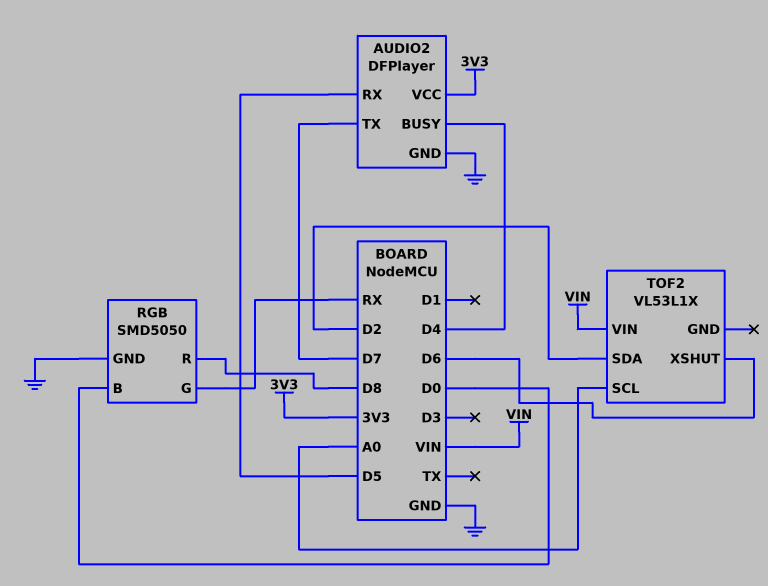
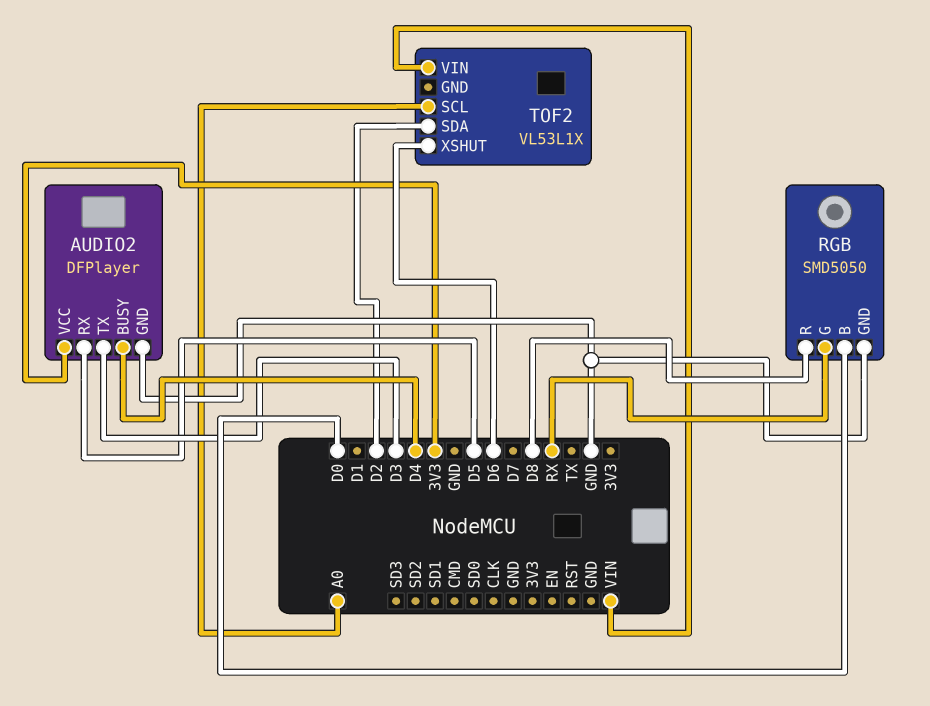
AUDIO2 pin TX: D7 -> D3

